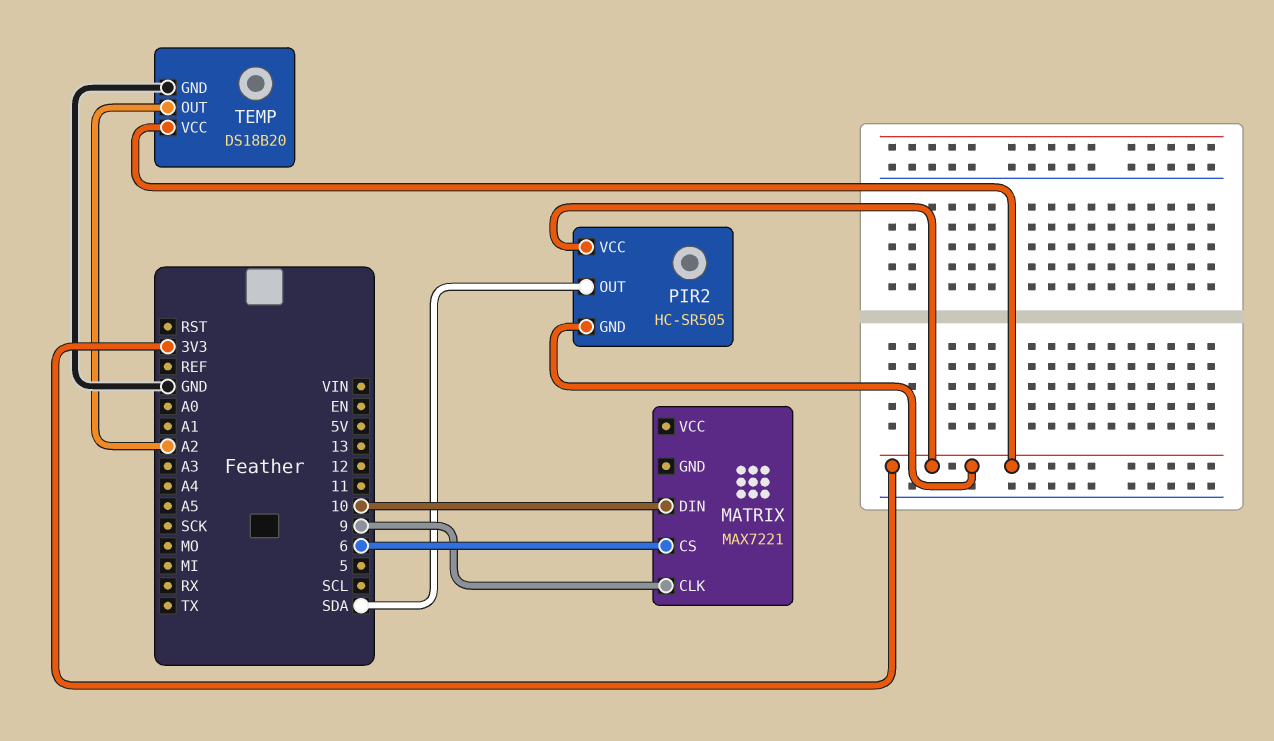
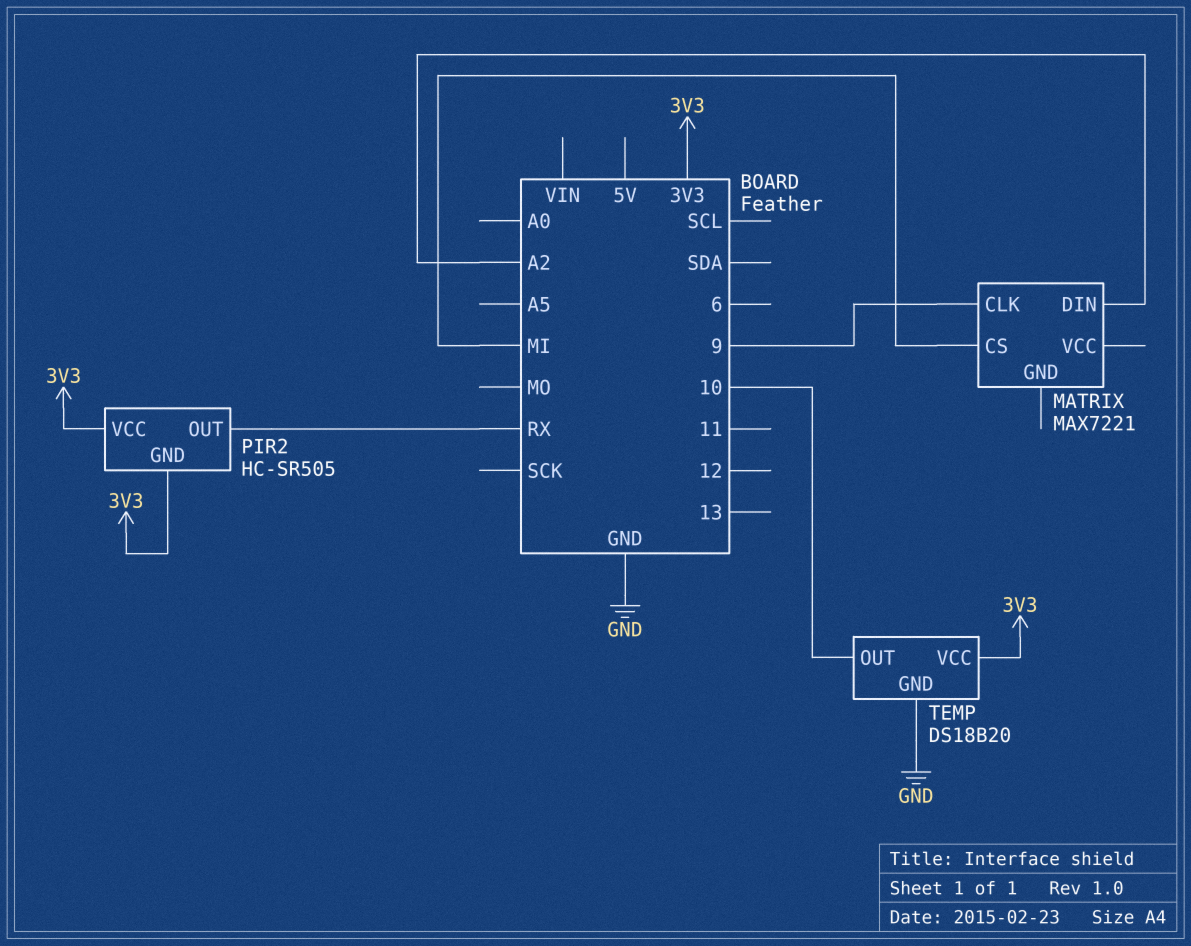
MATRIX pin CS: 6 -> MI
MATRIX pin DIN: 10 -> A2
PIR2 pin OUT: SDA -> RX
TEMP pin OUT: A2 -> 10

